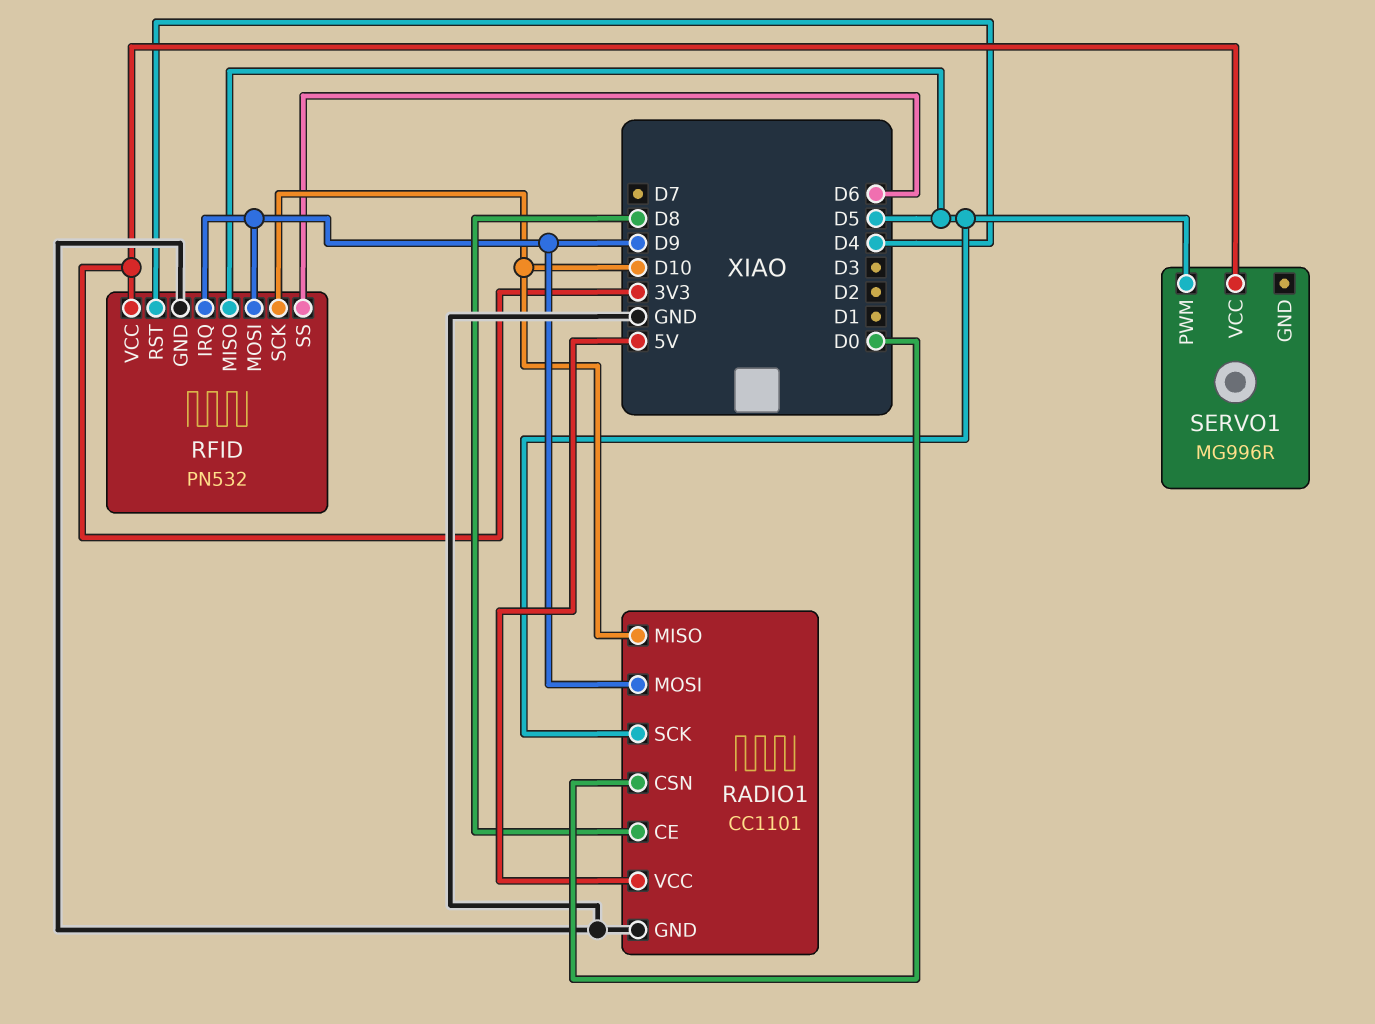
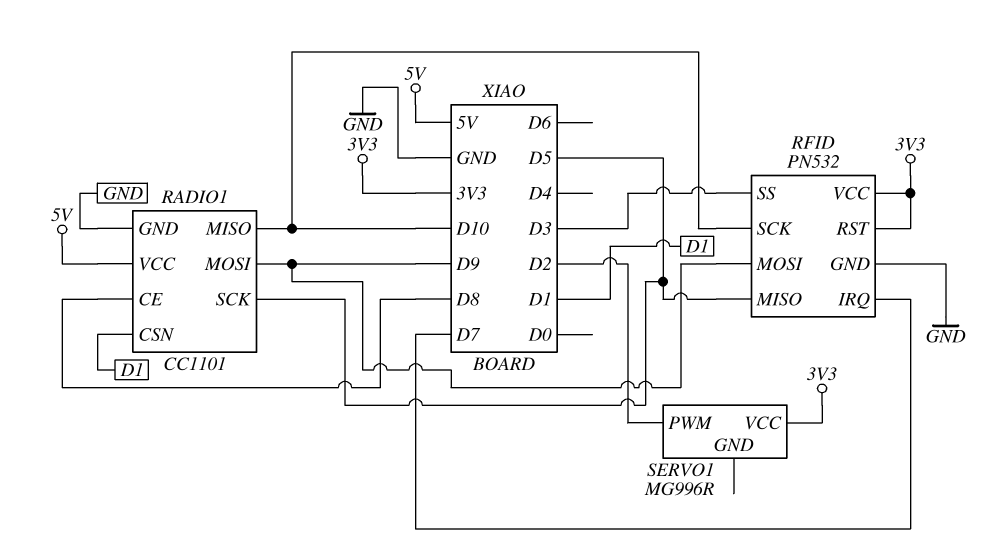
RADIO1 pin CSN: D0 -> D1
RFID pin IRQ: D9 -> D7
RFID pin RST: D4 -> 3V3
RFID pin SS: D6 -> D3
SERVO1 pin PWM: D5 -> D2

